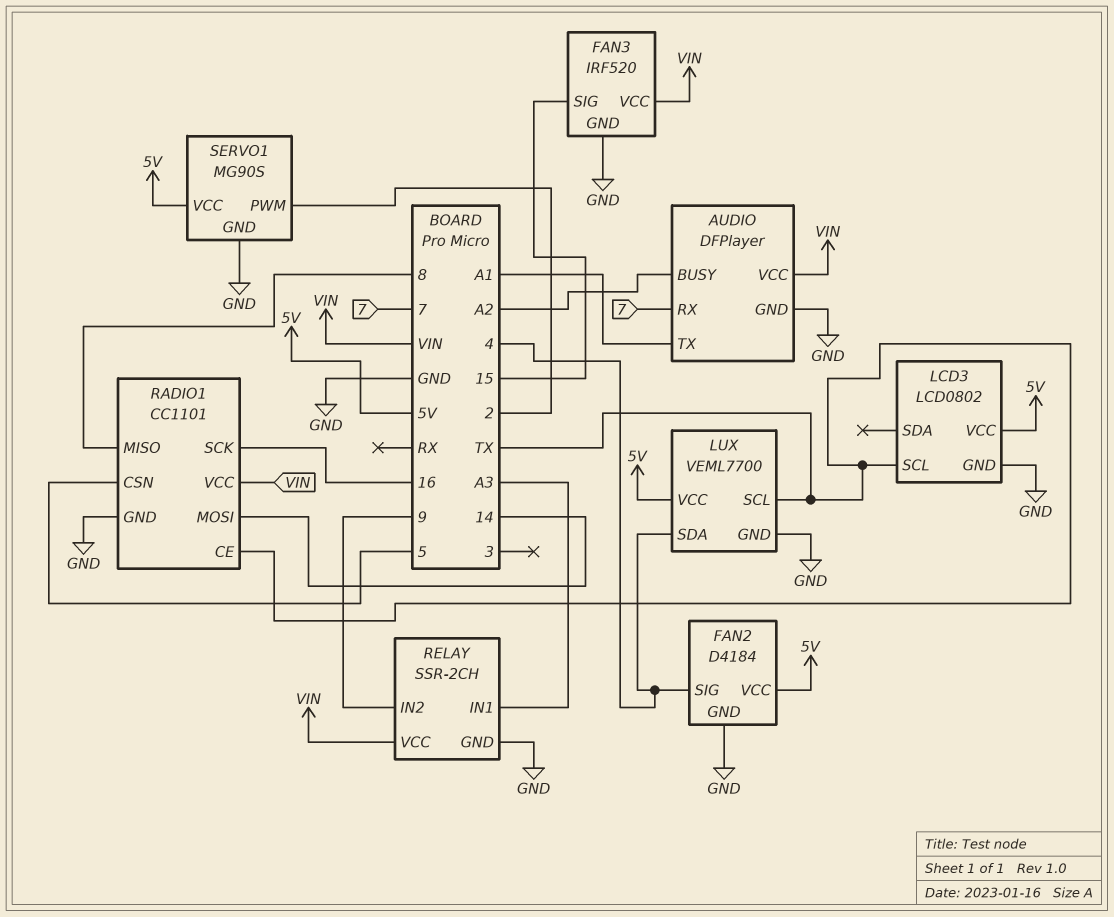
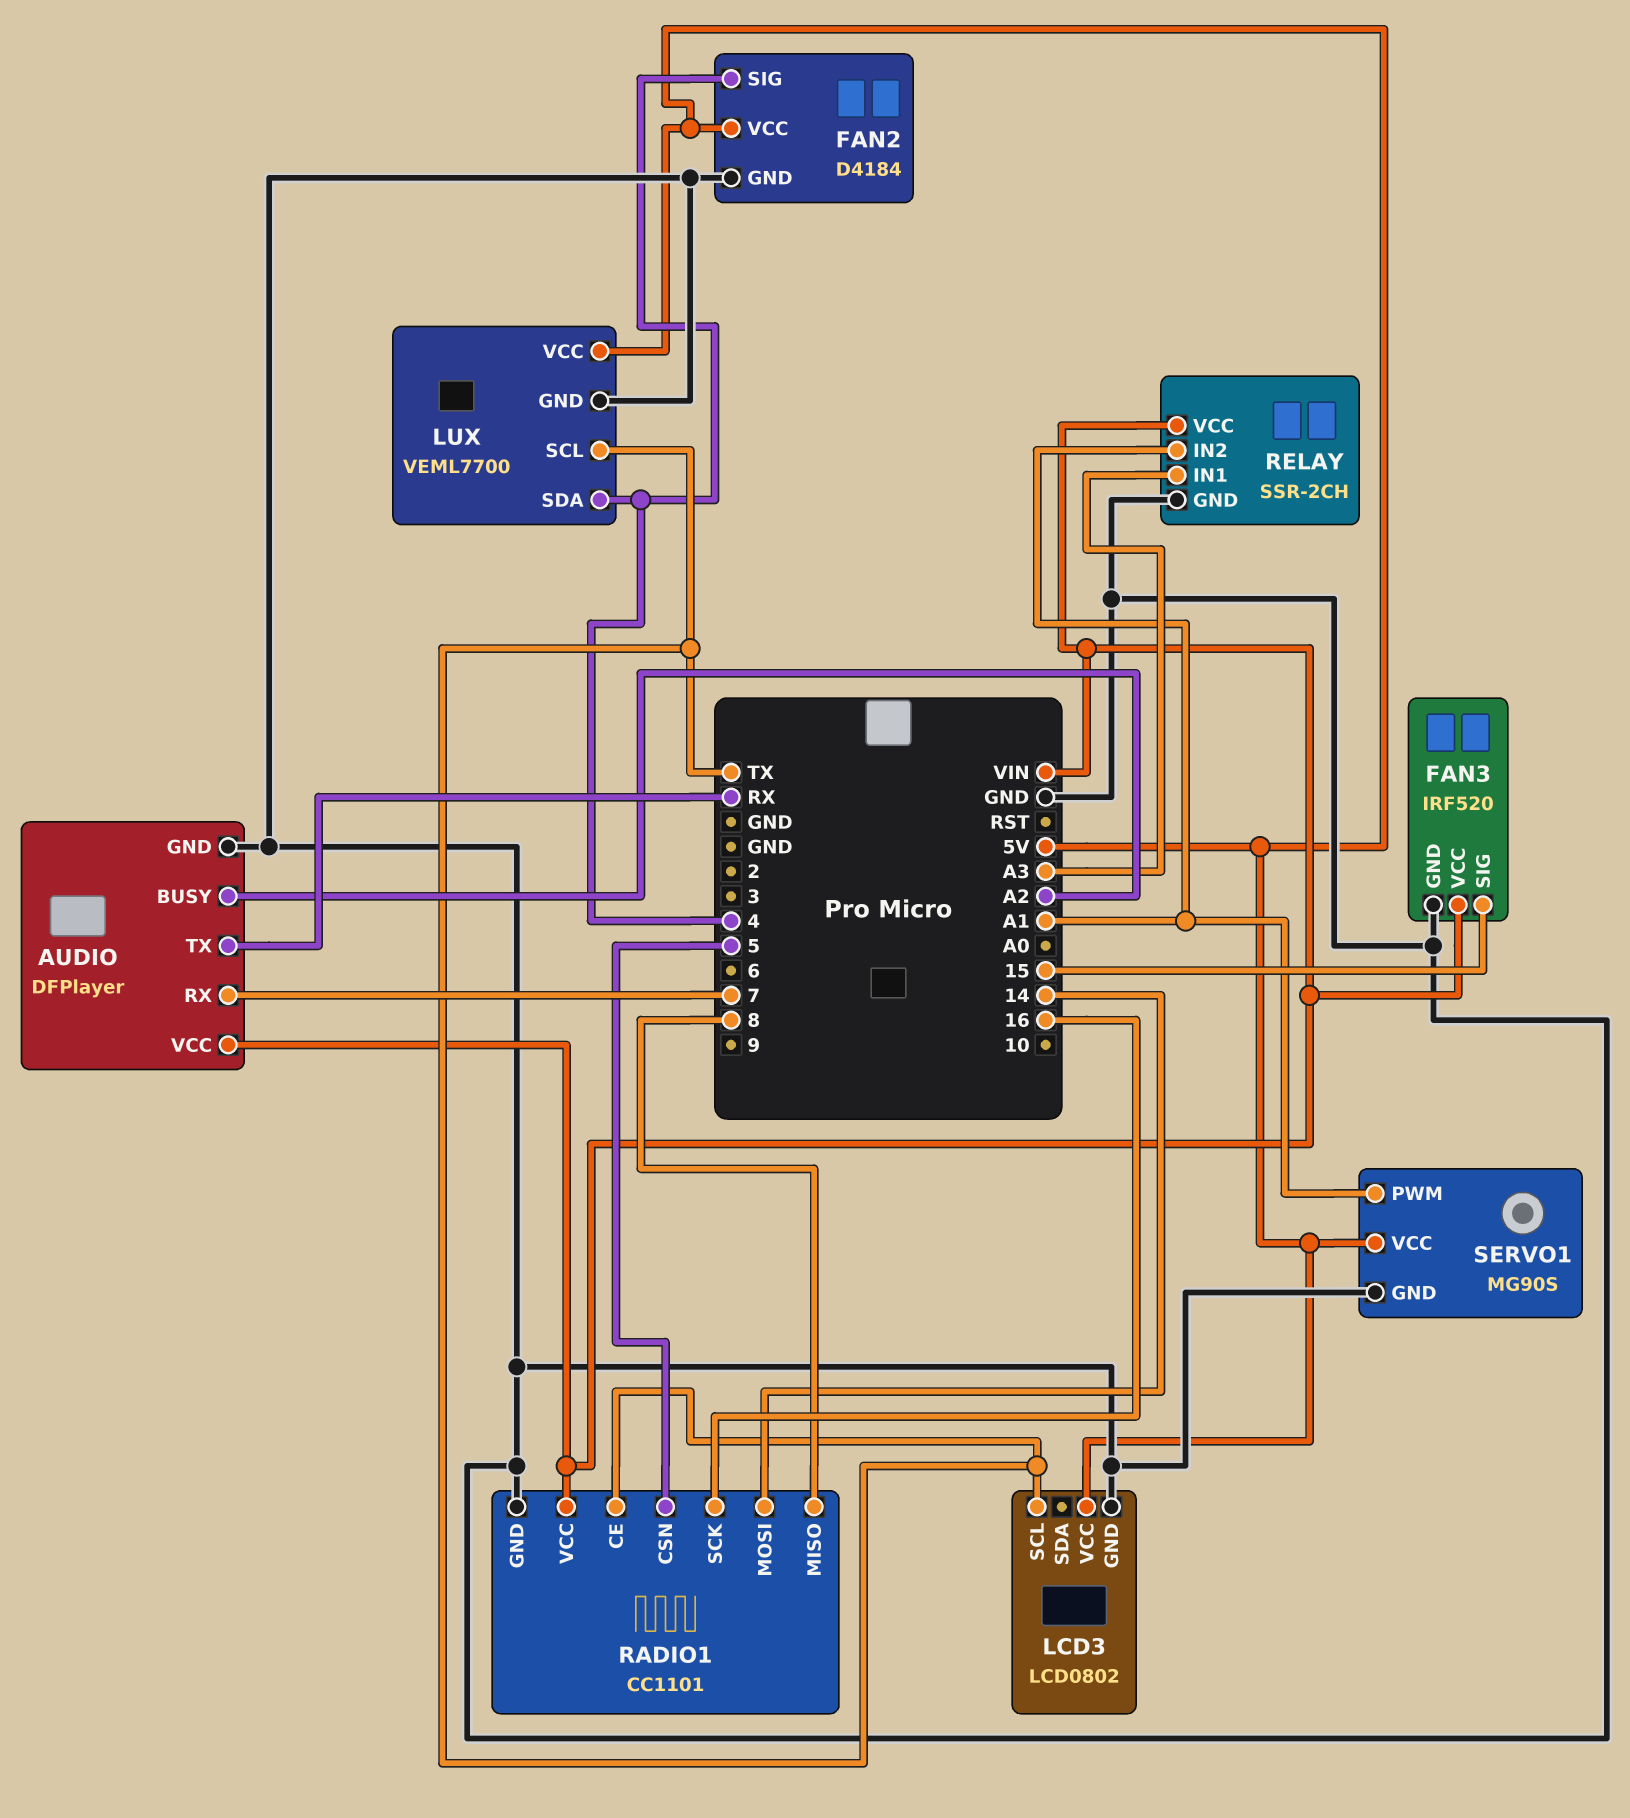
AUDIO pin TX: A1 -> RX
RELAY pin IN2: 9 -> A1
SERVO1 pin PWM: 2 -> A1

